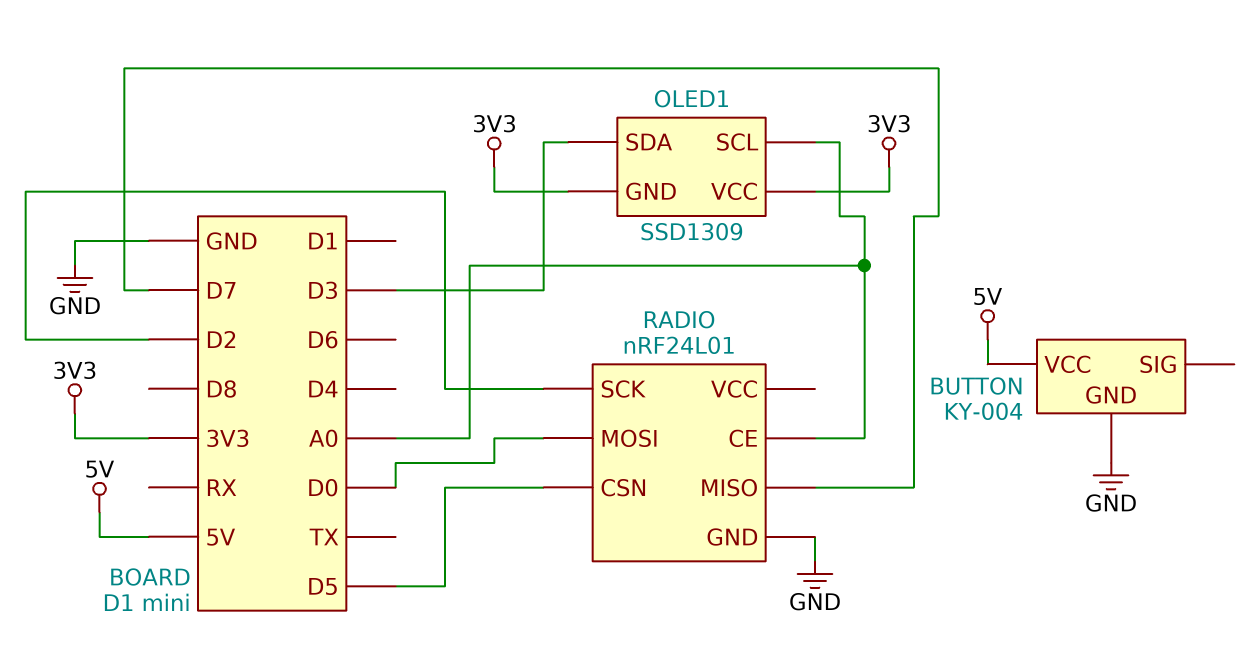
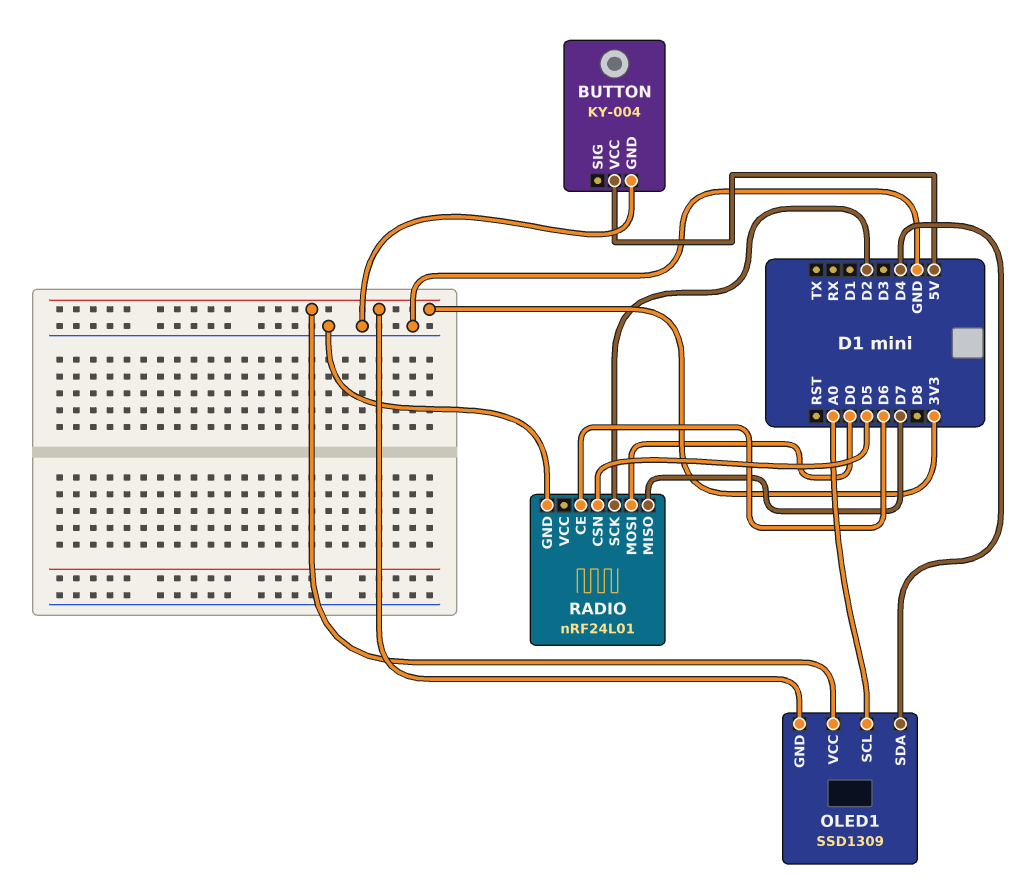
OLED1 pin SDA: D3 -> D4
RADIO pin CE: A0 -> D6

